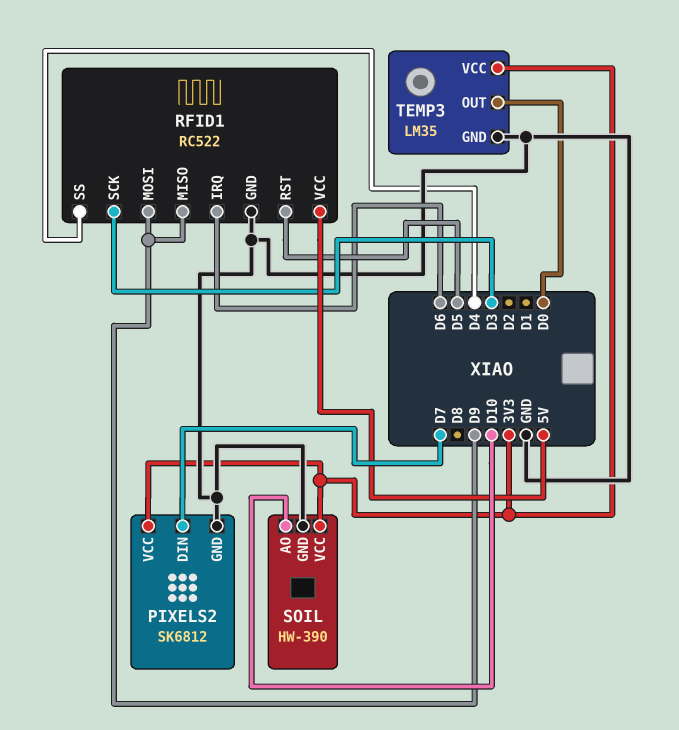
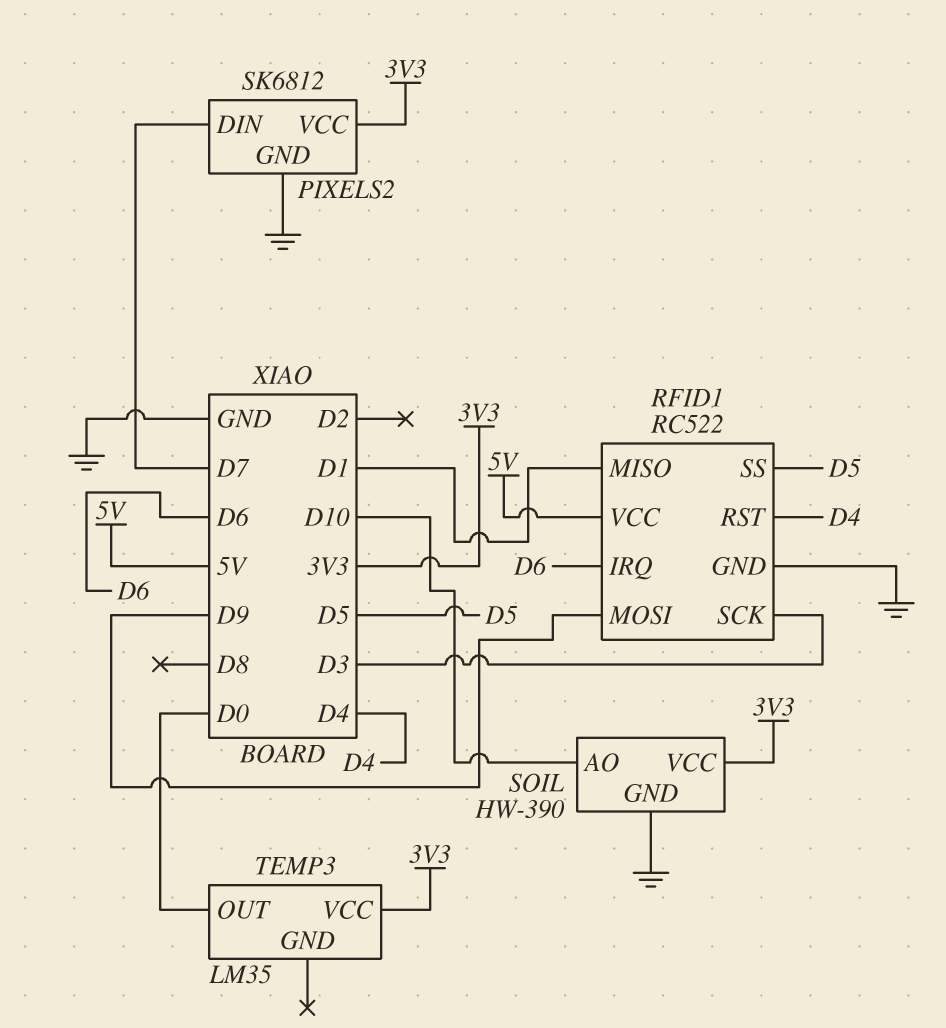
RFID1 pin MISO: D9 -> D1
RFID1 pin RST: D5 -> D4
RFID1 pin SS: D4 -> D5
TEMP3 pin GND: GND -> none

